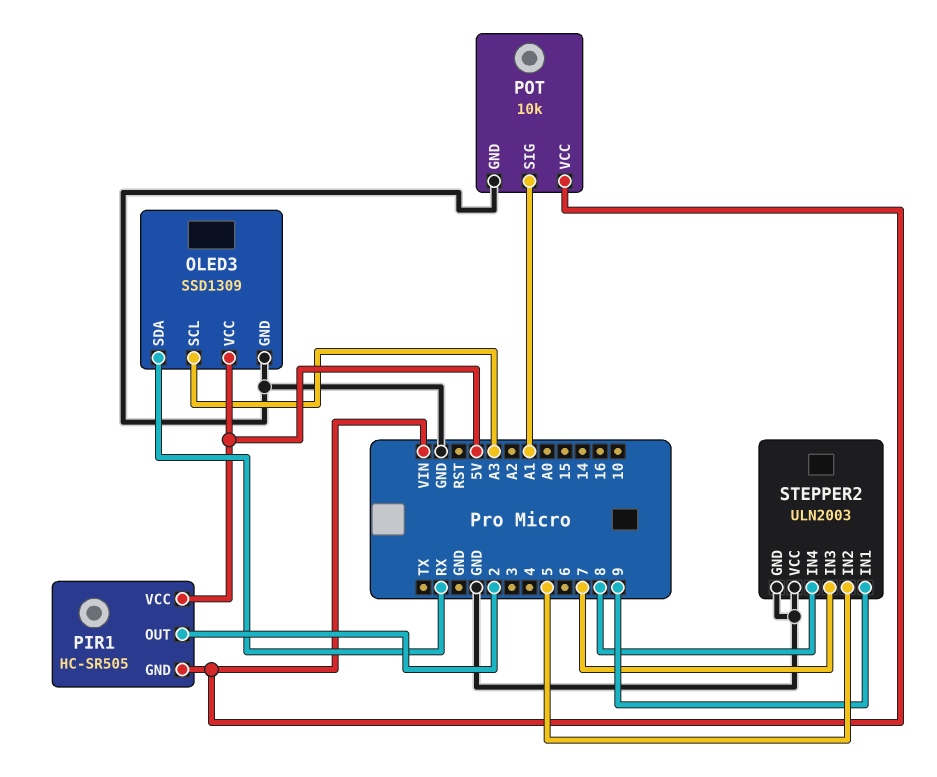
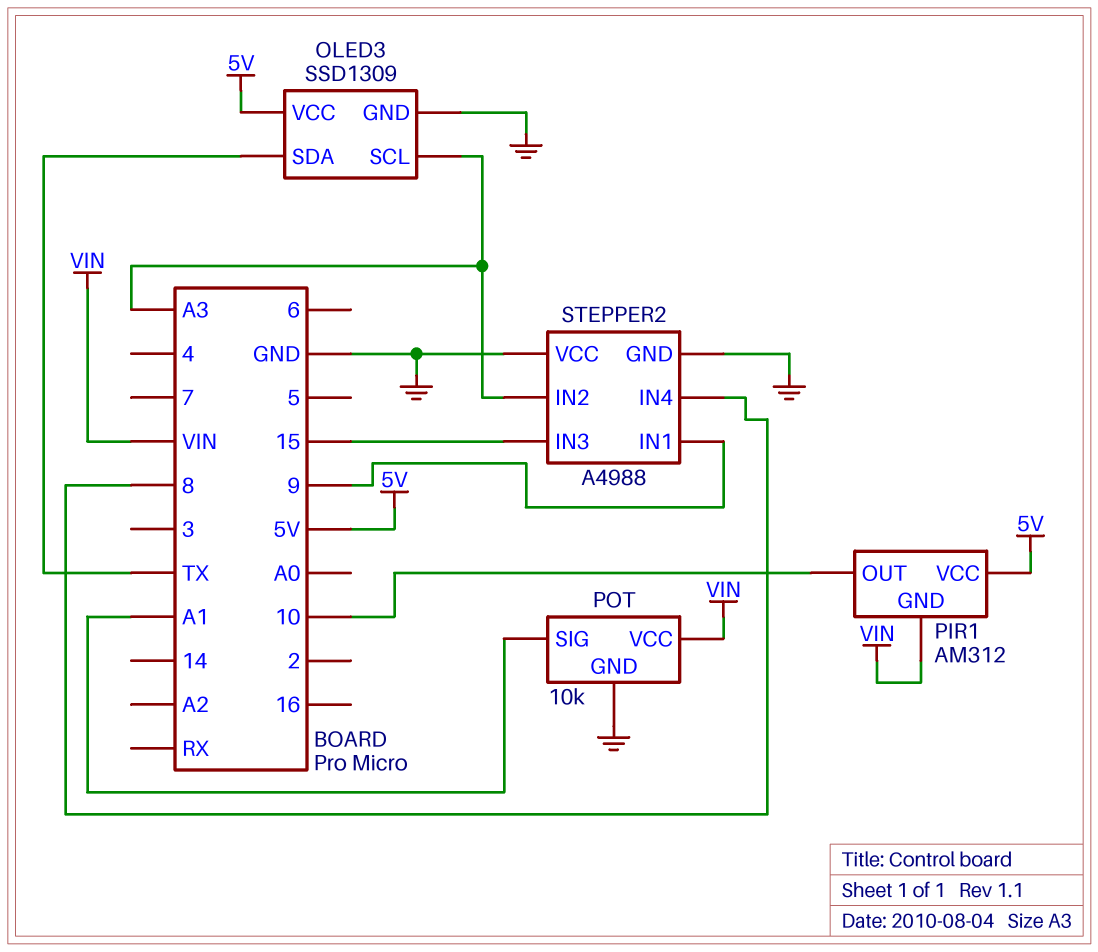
OLED3 pin SDA: RX -> TX
PIR1: HC-SR505 -> AM312
PIR1 pin OUT: 2 -> 10
STEPPER2: ULN2003 -> A4988
STEPPER2 pin IN2: 5 -> A3
STEPPER2 pin IN3: 7 -> 15

